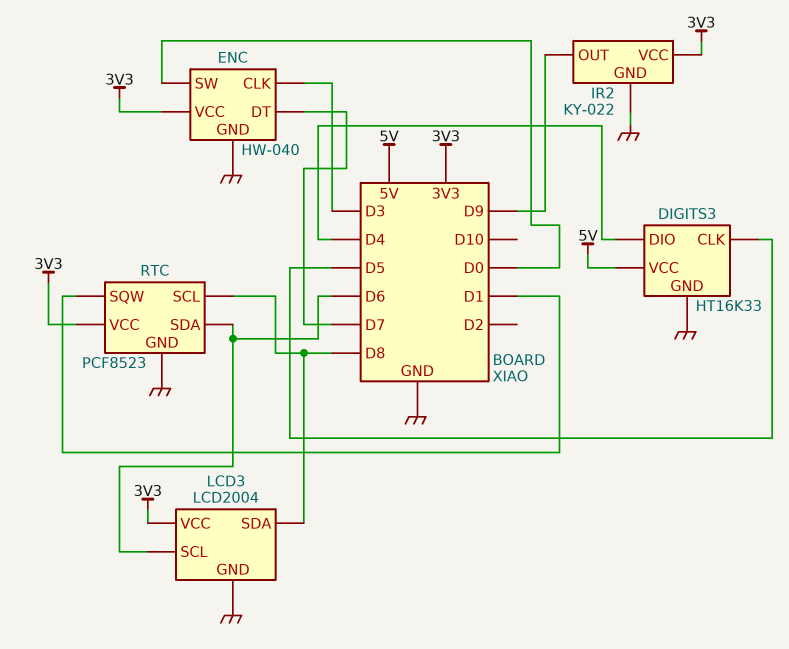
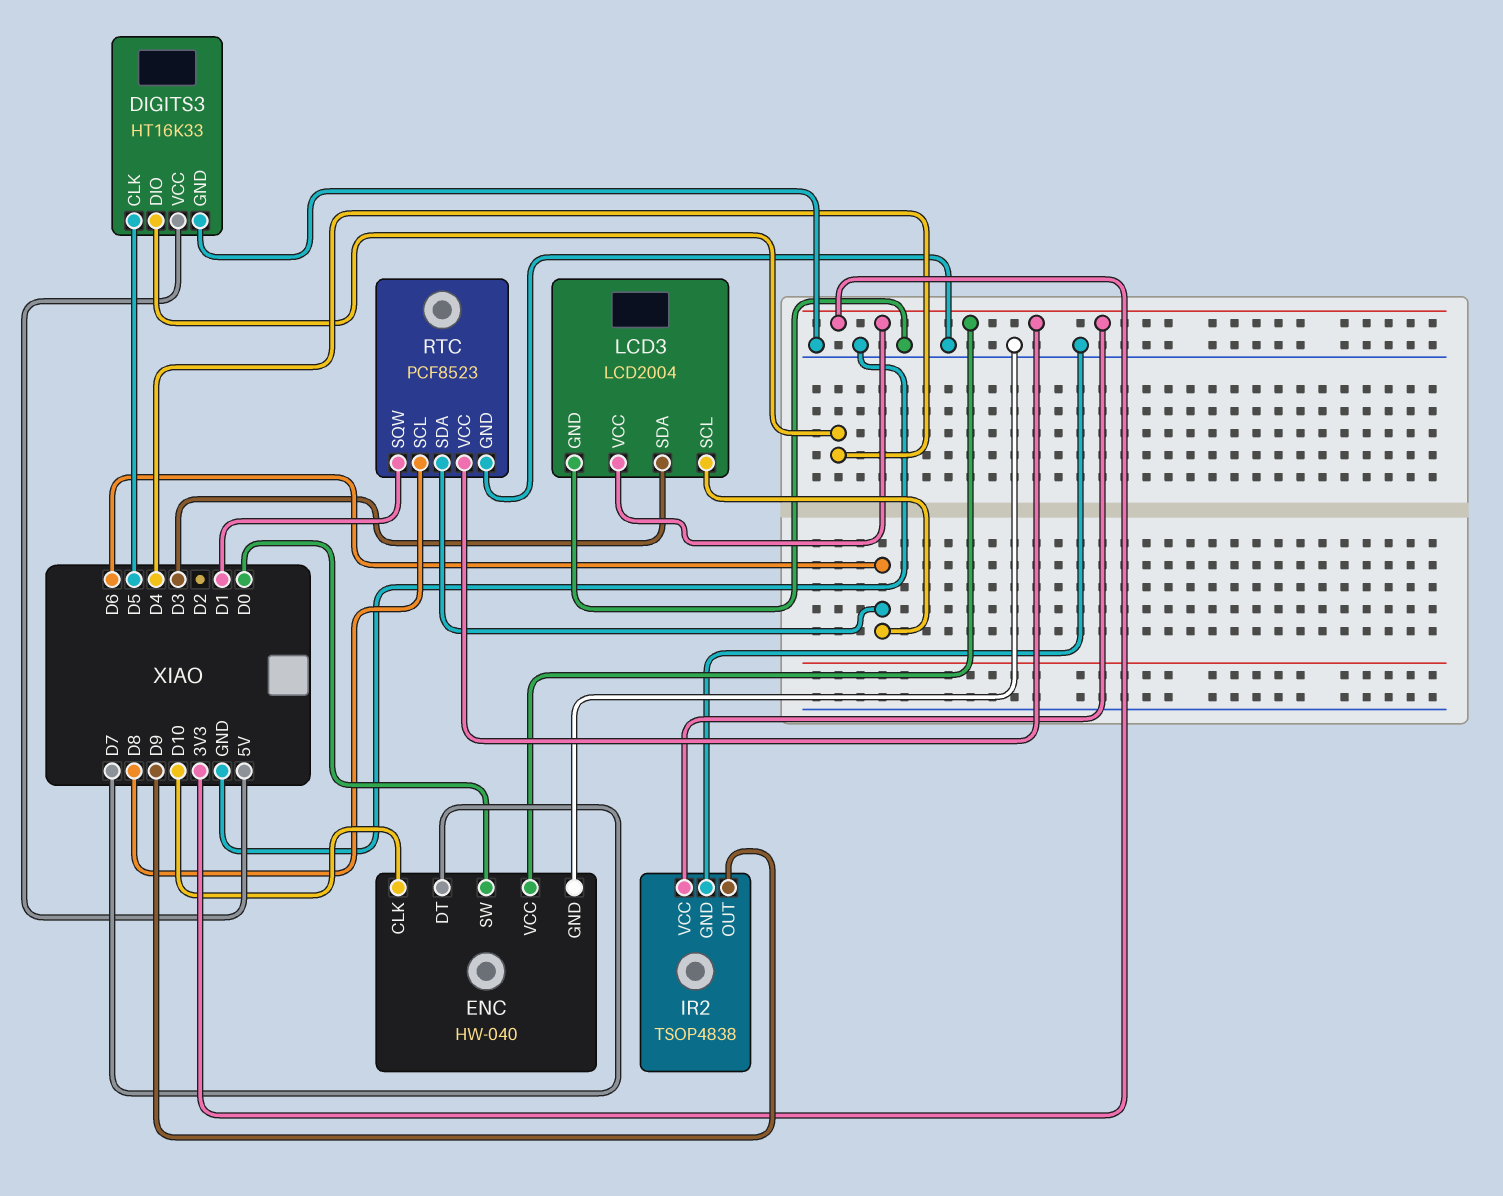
ENC pin CLK: D3 -> D10
IR2: KY-022 -> TSOP4838
LCD3 pin SDA: D8 -> D3

